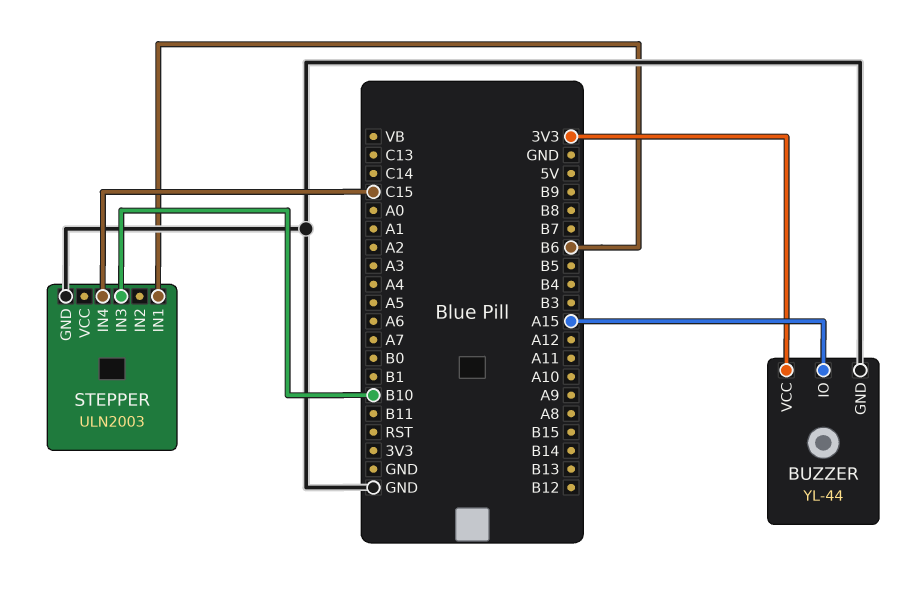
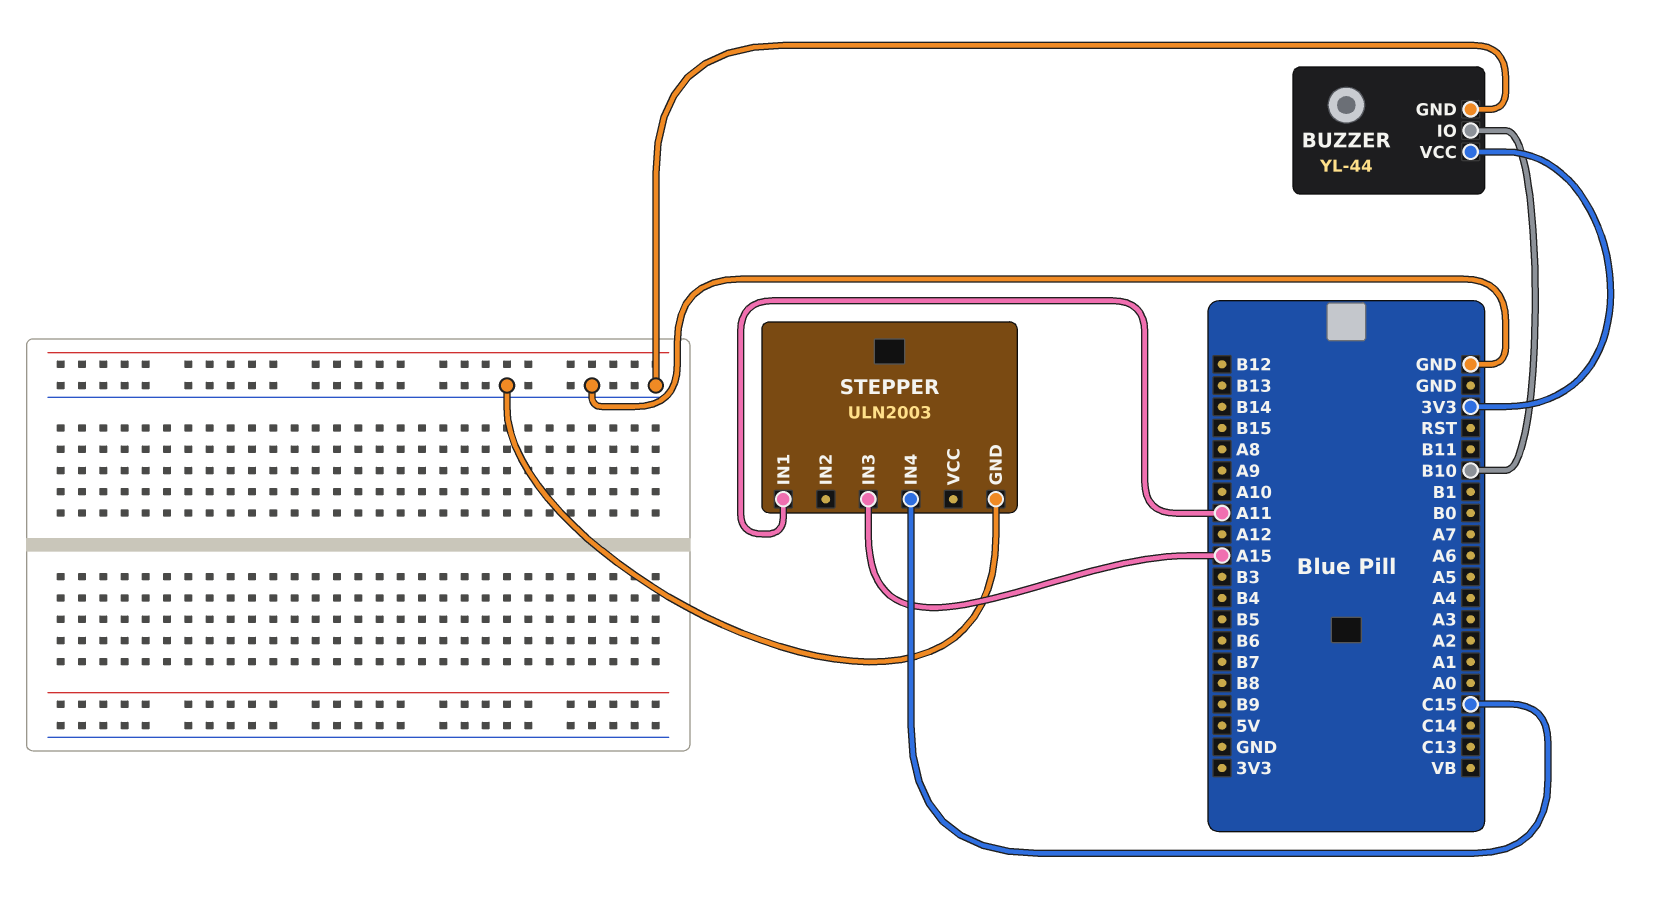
BUZZER pin IO: A15 -> B10
STEPPER pin IN1: B6 -> A11
STEPPER pin IN3: B10 -> A15

